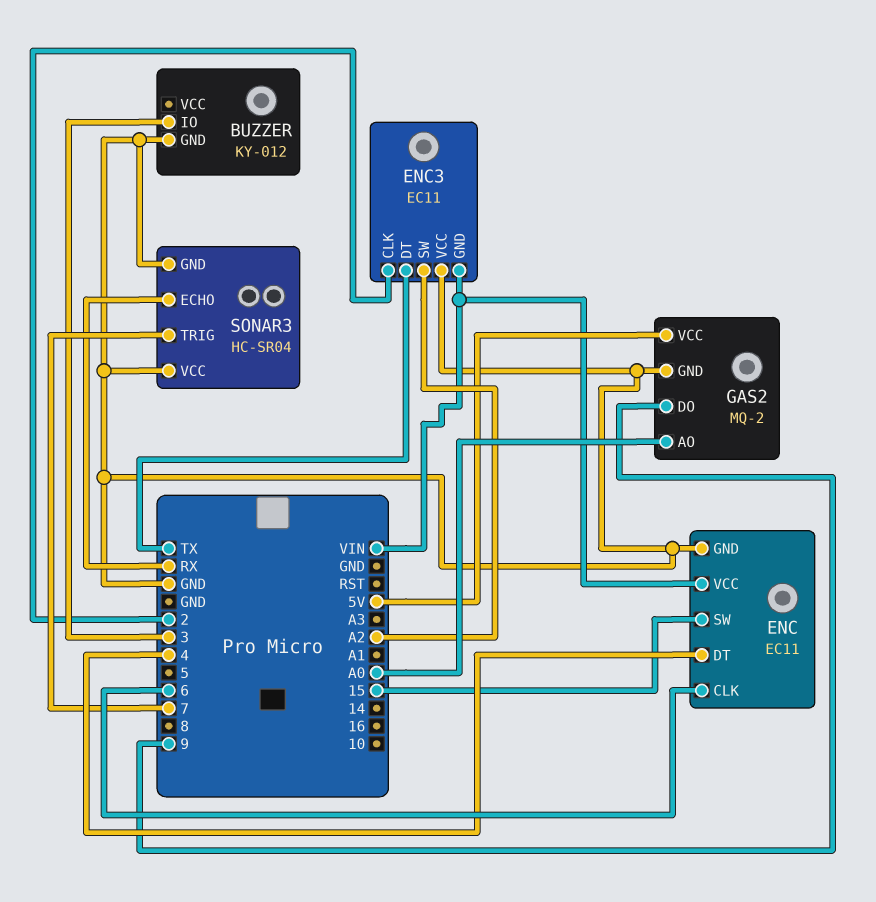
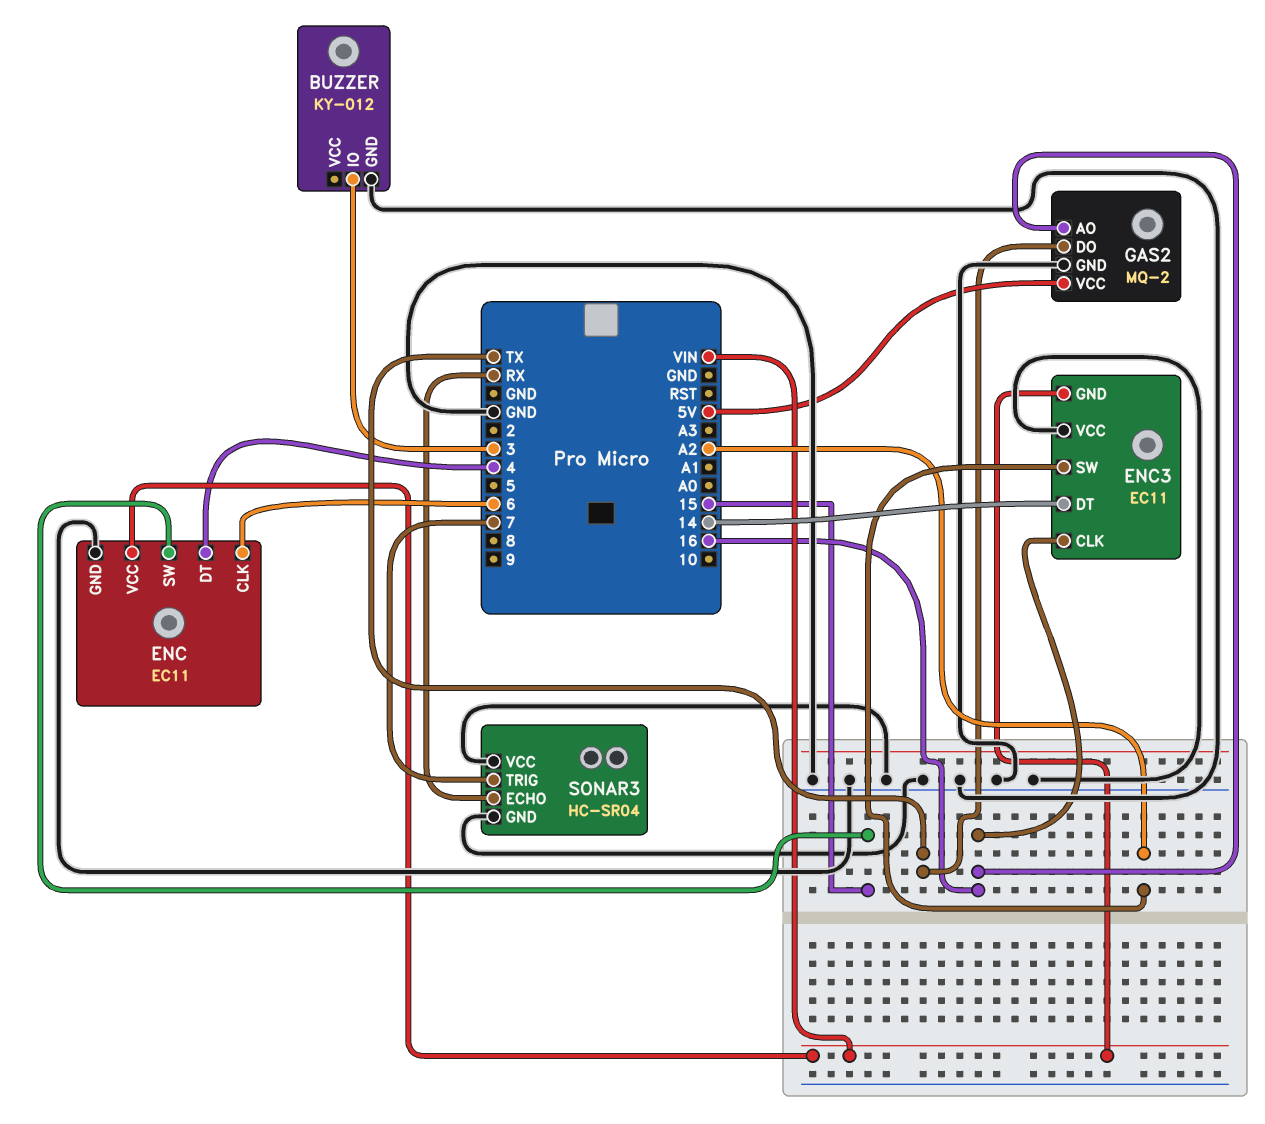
ENC3 pin CLK: 2 -> 16
ENC3 pin DT: TX -> 14
GAS2 pin AO: A0 -> 16
GAS2 pin DO: 9 -> TX

